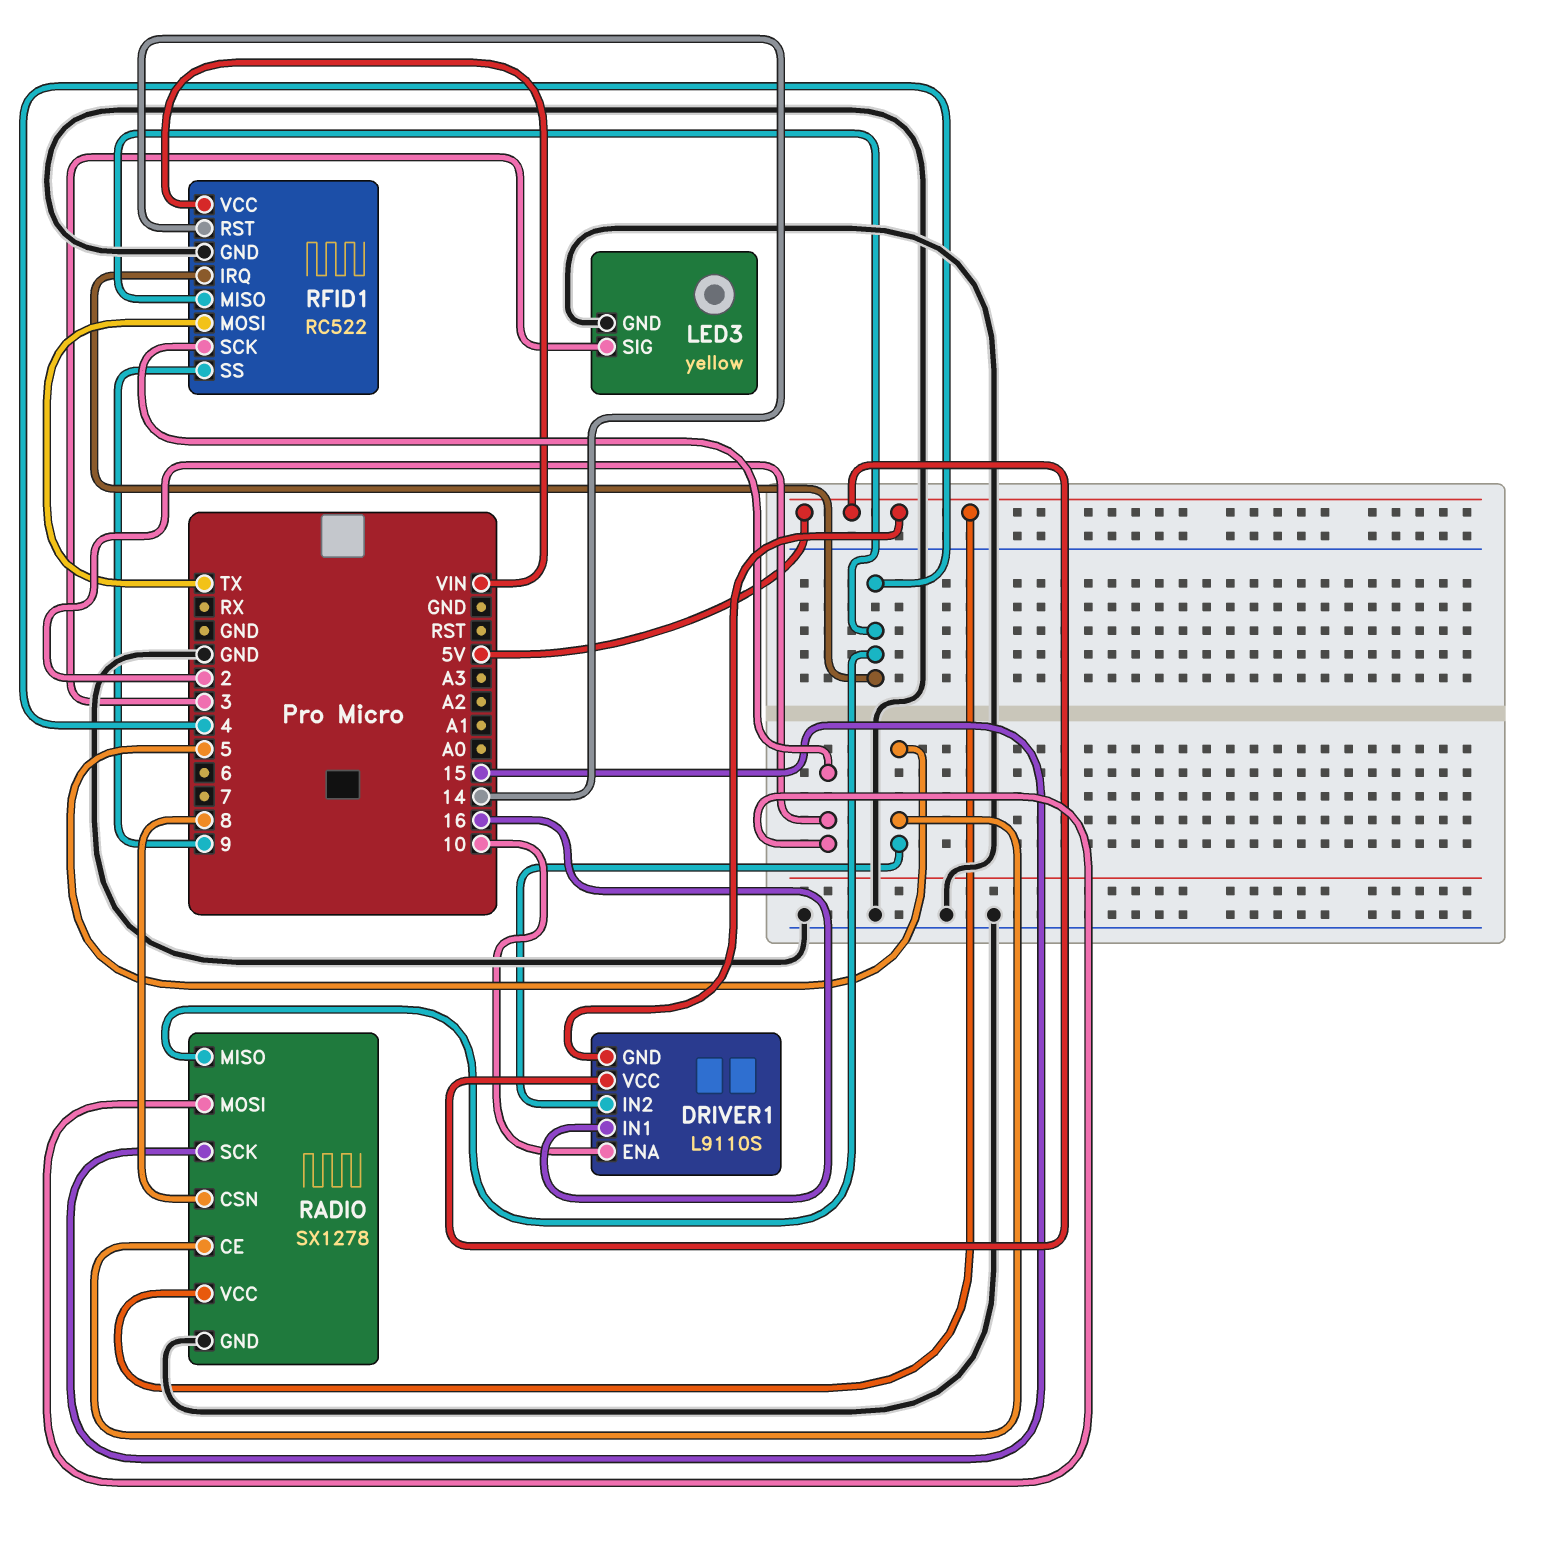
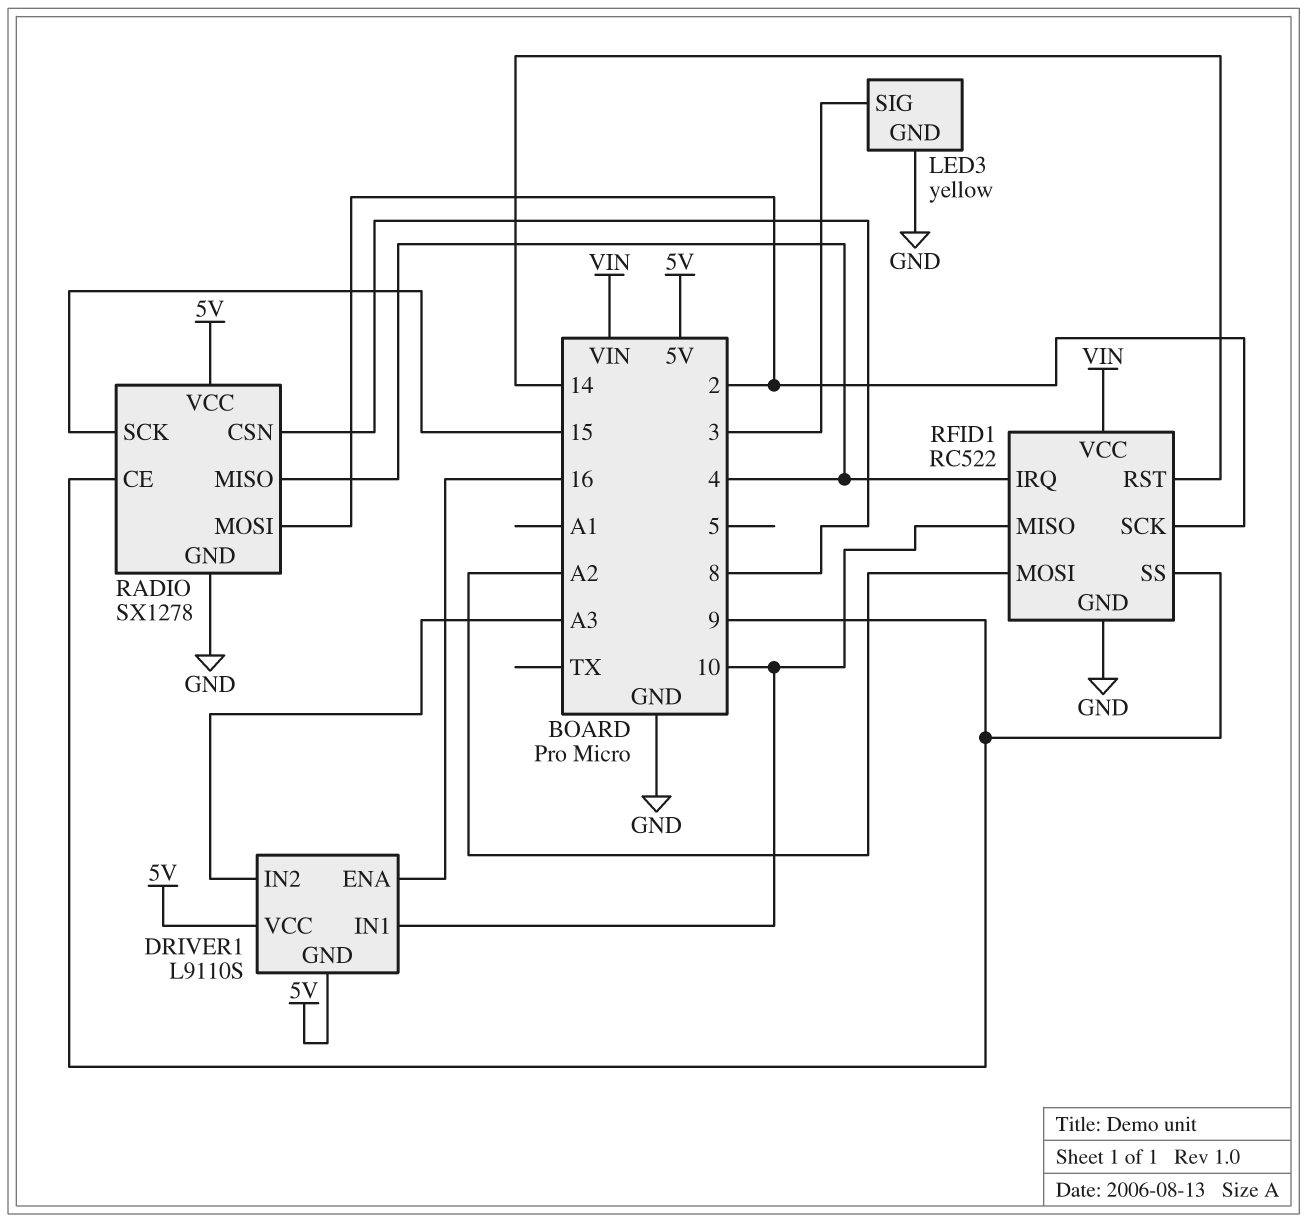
DRIVER1 pin ENA: 10 -> 16
DRIVER1 pin IN1: 16 -> 10
DRIVER1 pin IN2: 5 -> A3
RADIO pin CE: 5 -> 9
RFID1 pin MISO: 4 -> 10
RFID1 pin MOSI: TX -> A2

